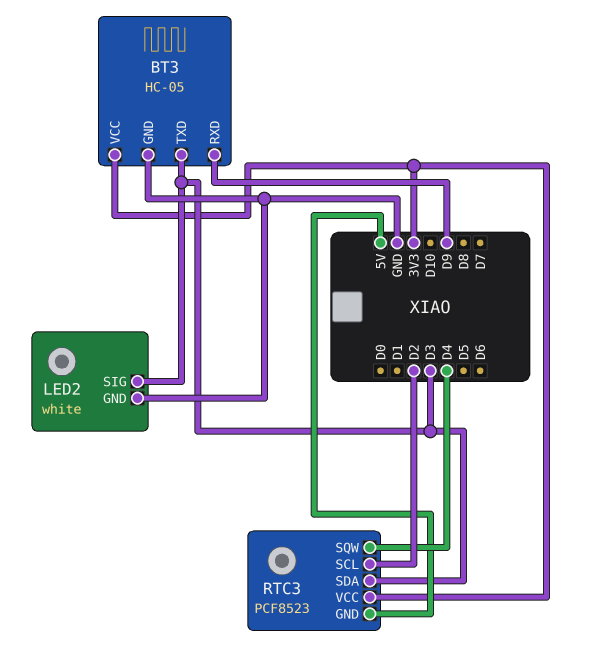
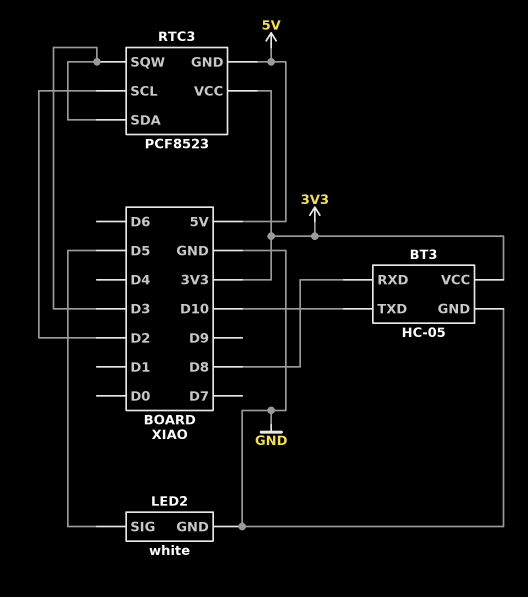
BT3 pin RXD: D9 -> D8
BT3 pin TXD: D3 -> D10
LED2 pin SIG: D3 -> D5
RTC3 pin SQW: D4 -> D3

